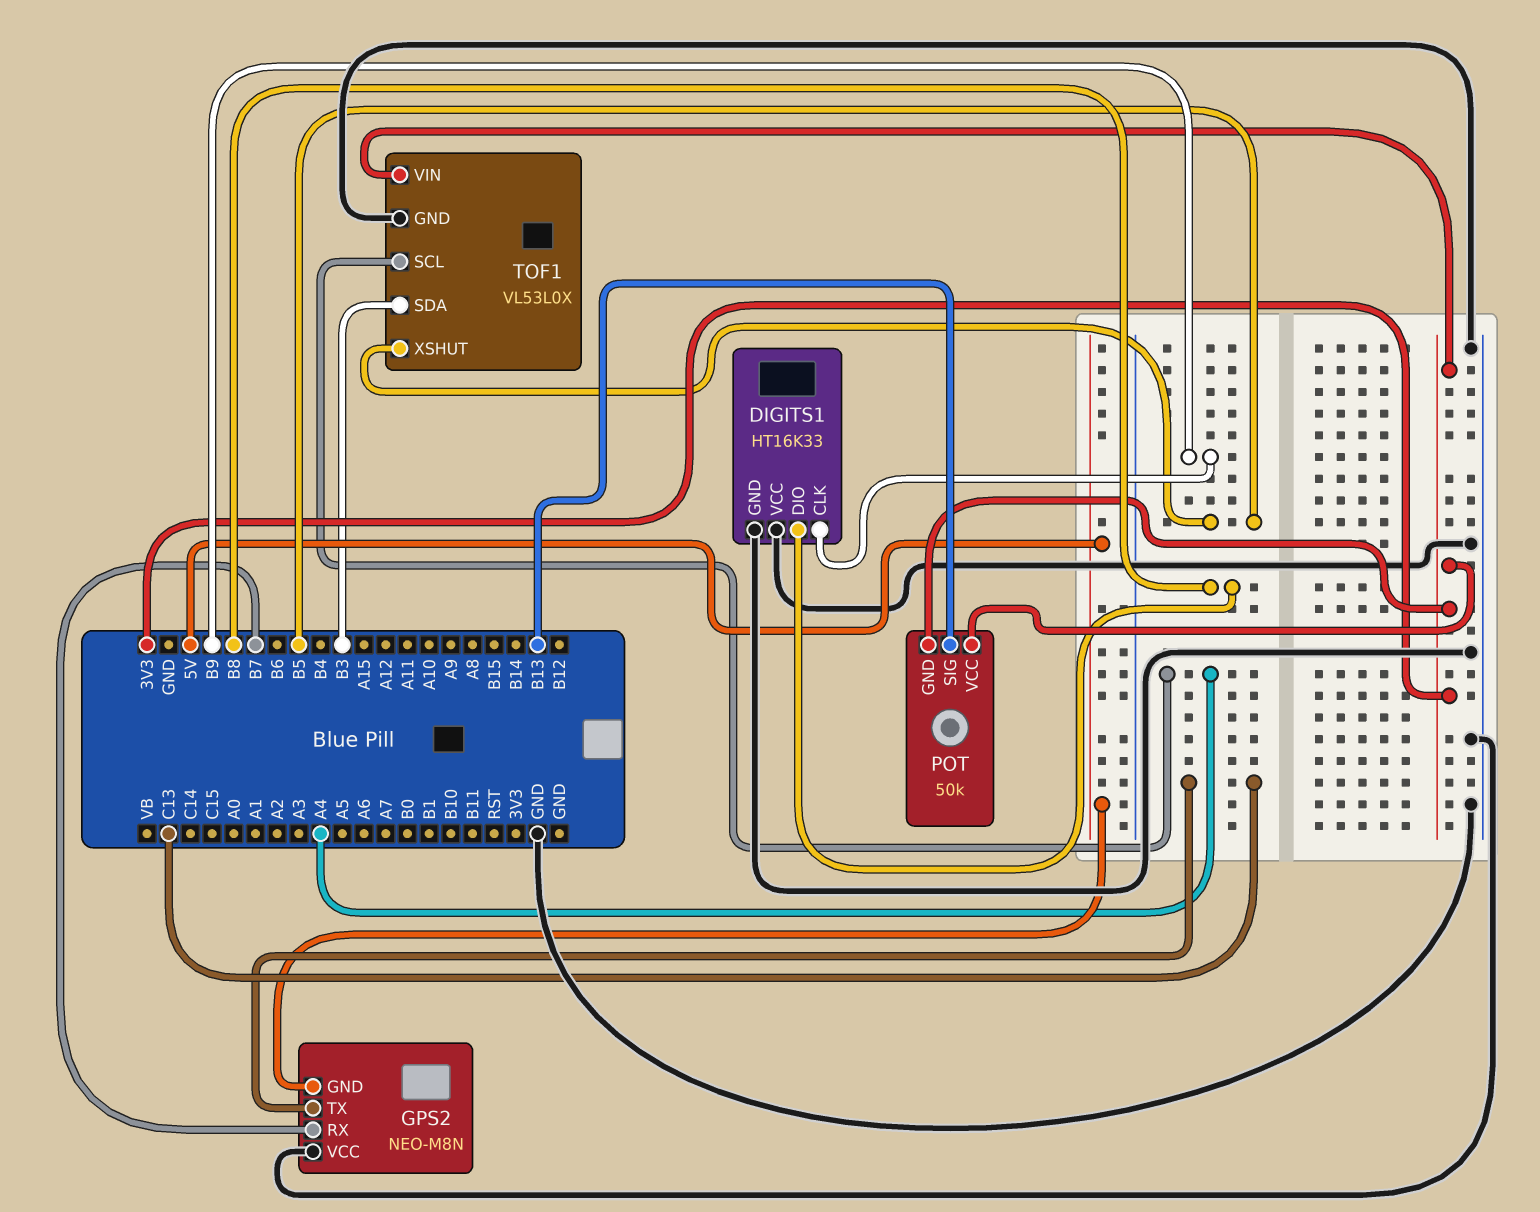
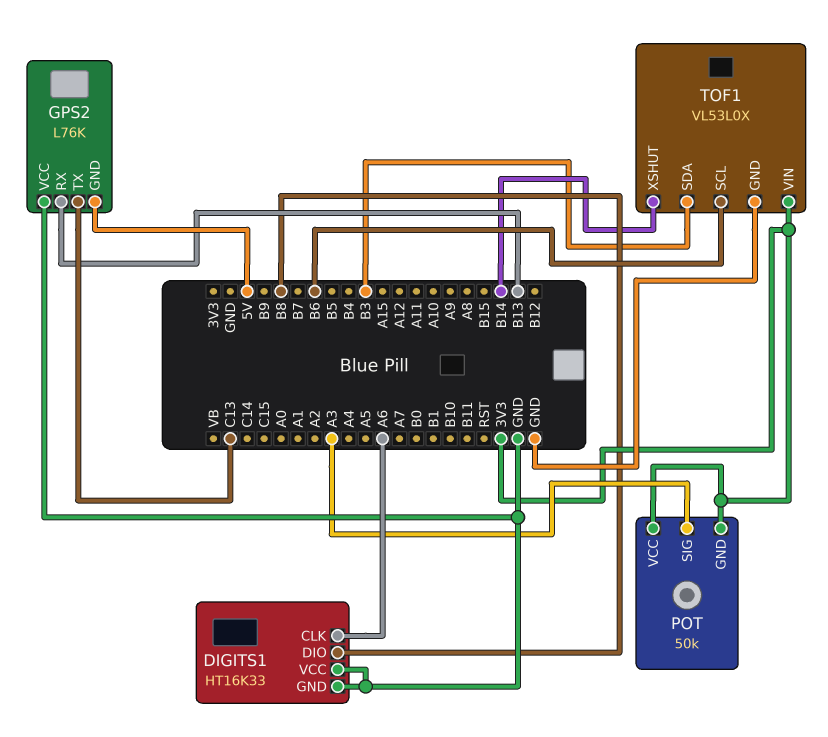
DIGITS1 pin CLK: B9 -> A6
GPS2: NEO-M8N -> L76K
GPS2 pin RX: B7 -> B13
POT pin SIG: B13 -> A3
TOF1 pin SCL: A4 -> B6
TOF1 pin XSHUT: B5 -> B14

